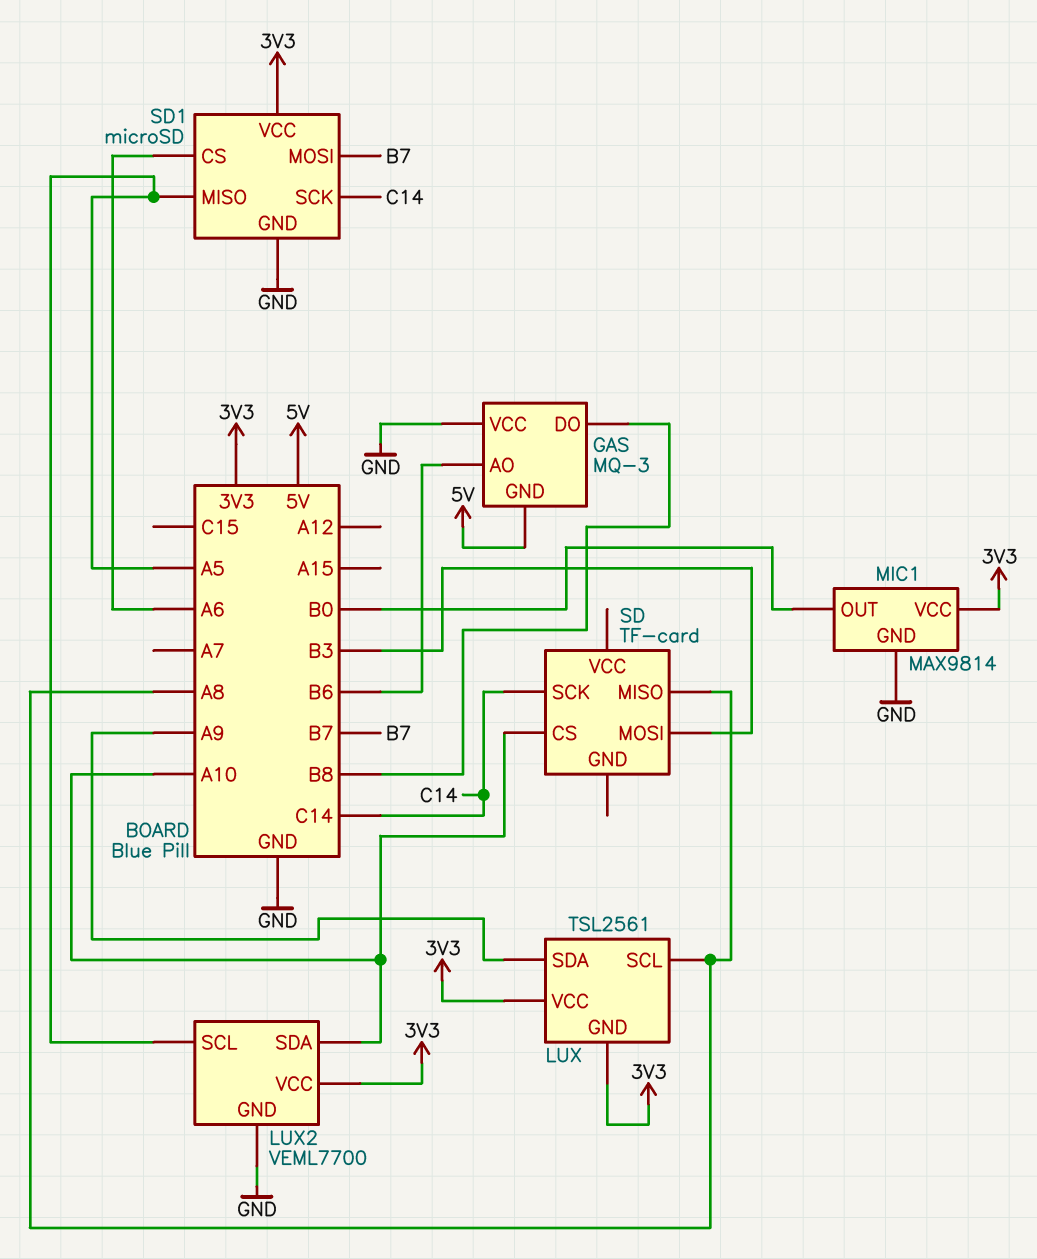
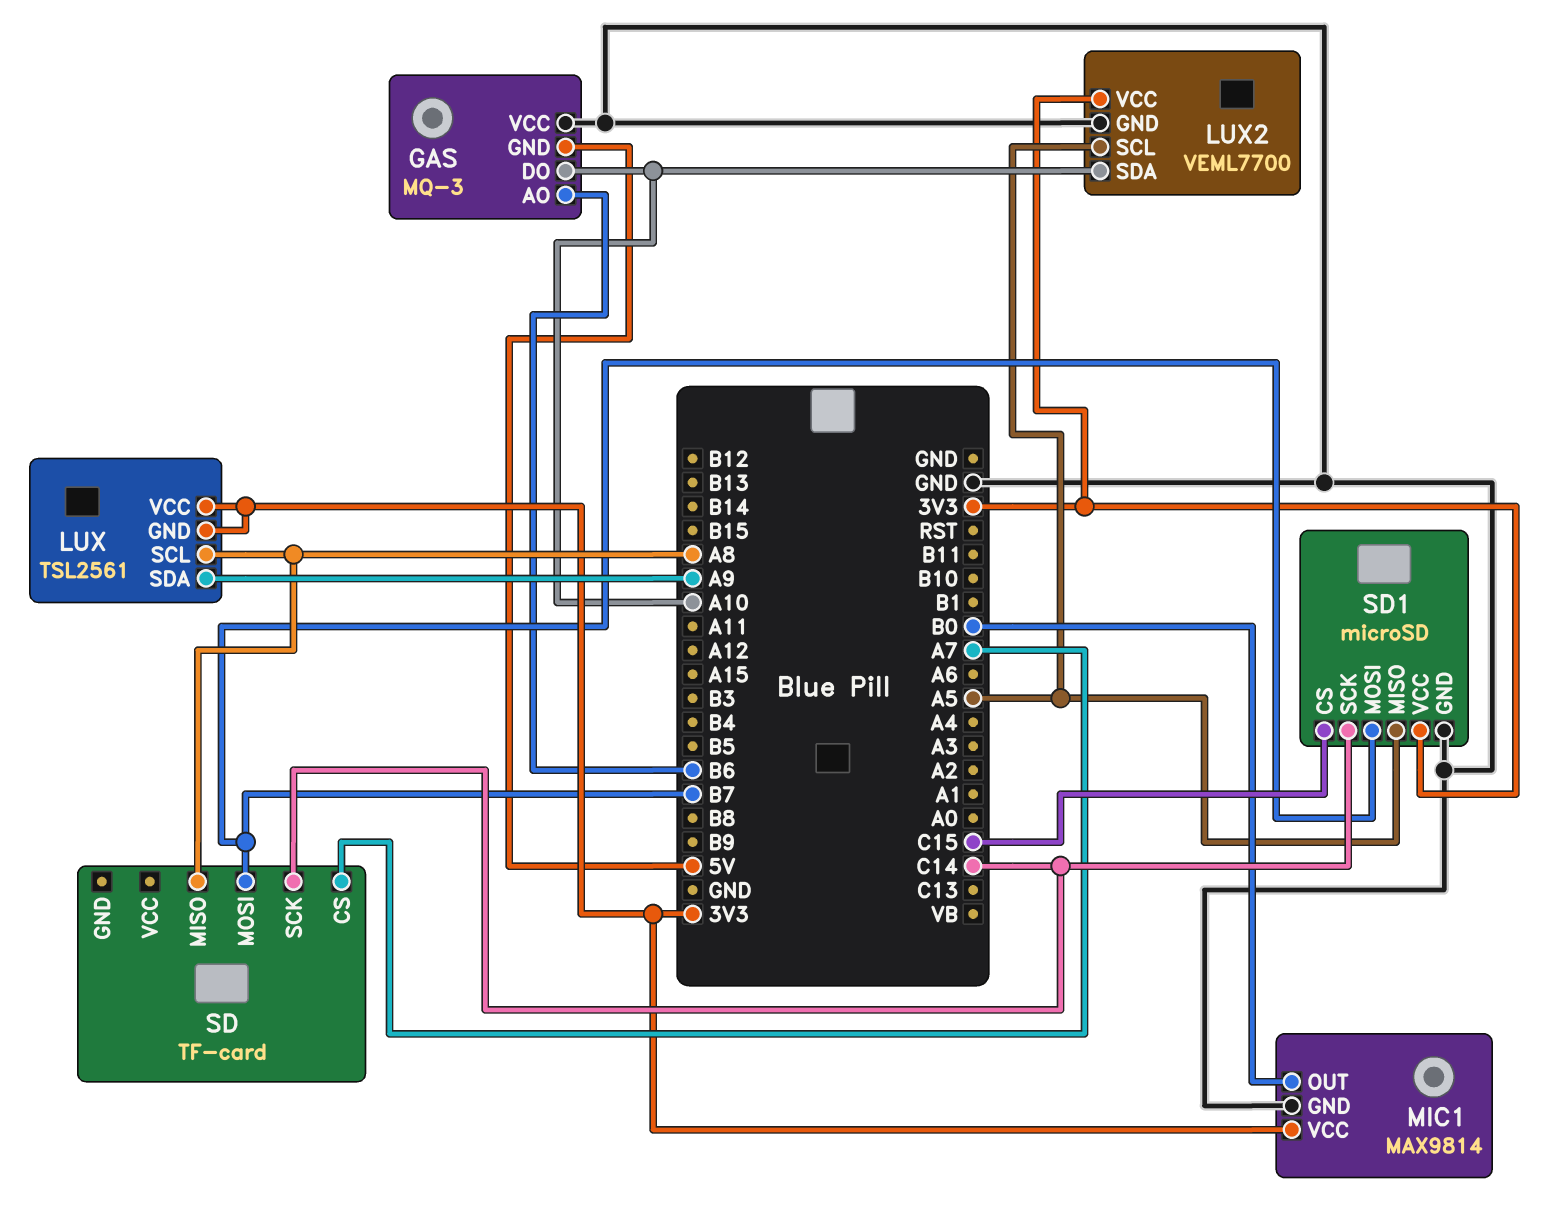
GAS pin DO: B8 -> A10
SD pin CS: A10 -> A7
SD pin MOSI: B3 -> B7
SD1 pin CS: A6 -> C15

